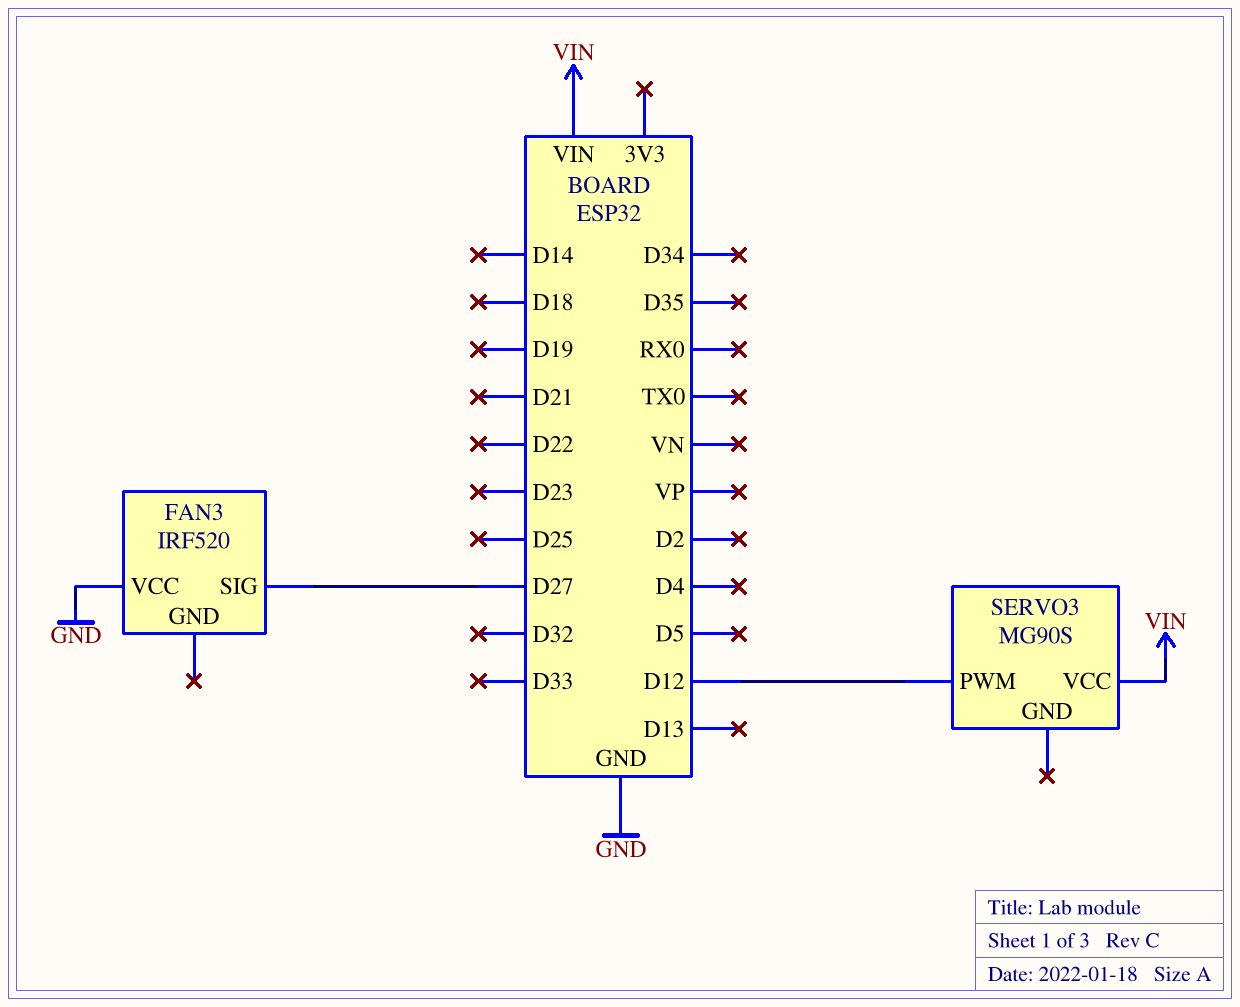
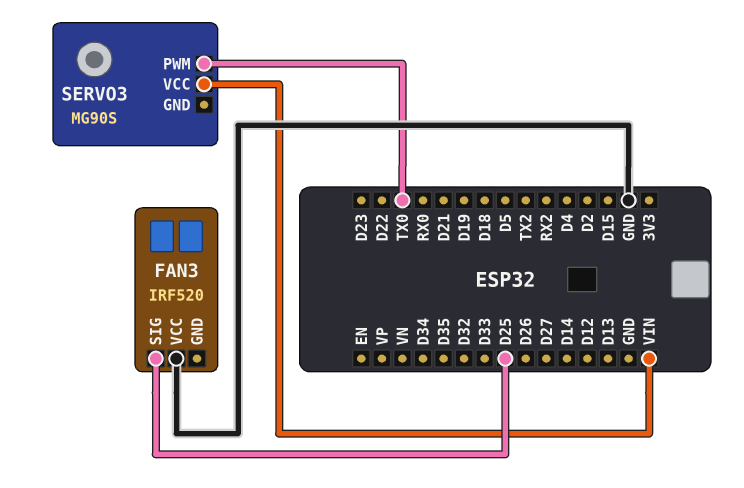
FAN3 pin SIG: D27 -> D25
SERVO3 pin PWM: D12 -> TX0

